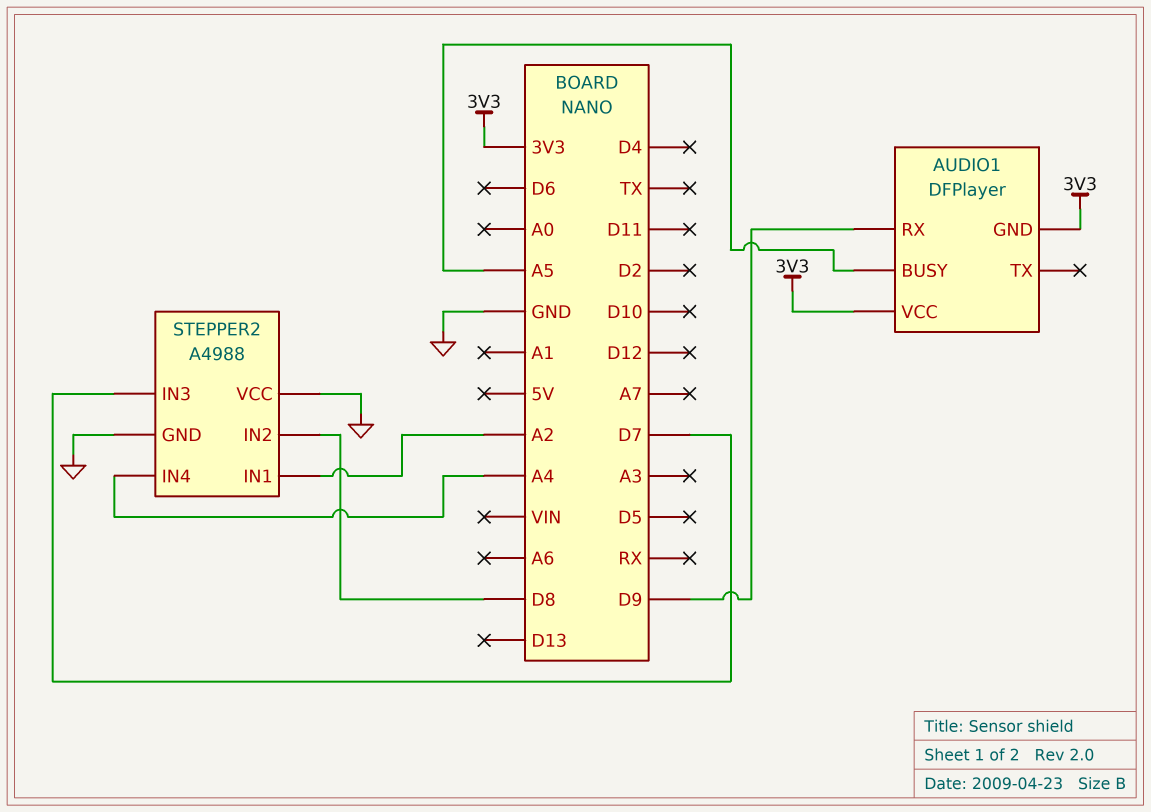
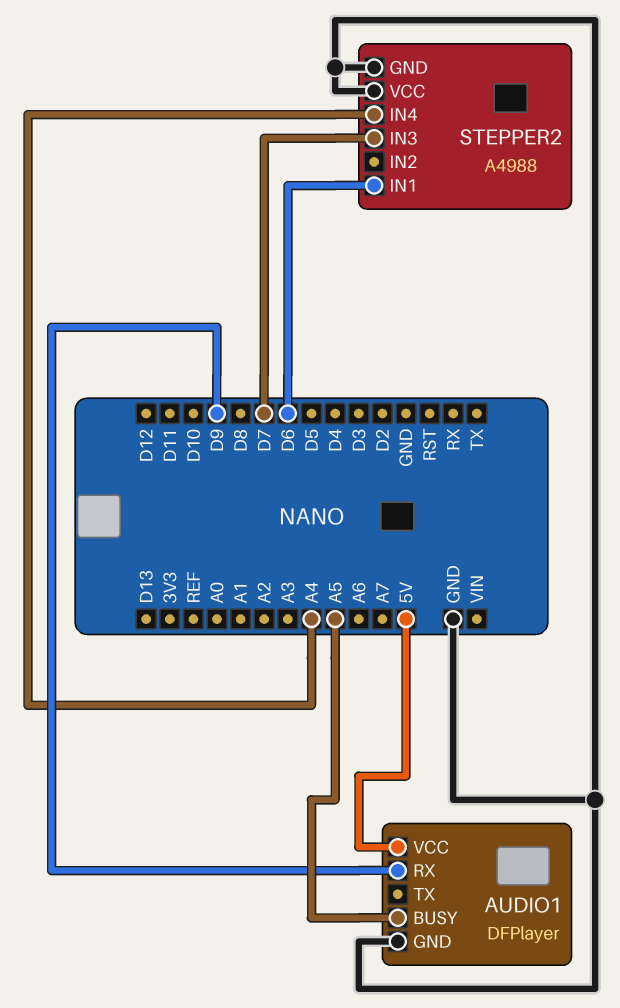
AUDIO1 pin GND: 3V3 -> GND
AUDIO1 pin VCC: 3V3 -> 5V
STEPPER2 pin IN1: A2 -> D6
STEPPER2 pin IN2: D8 -> none

